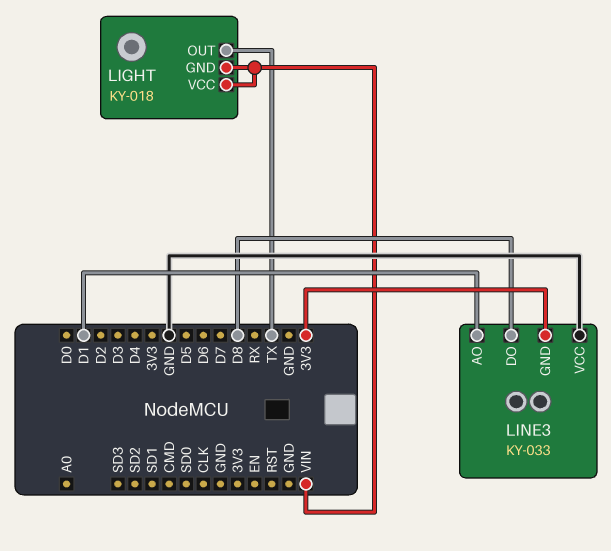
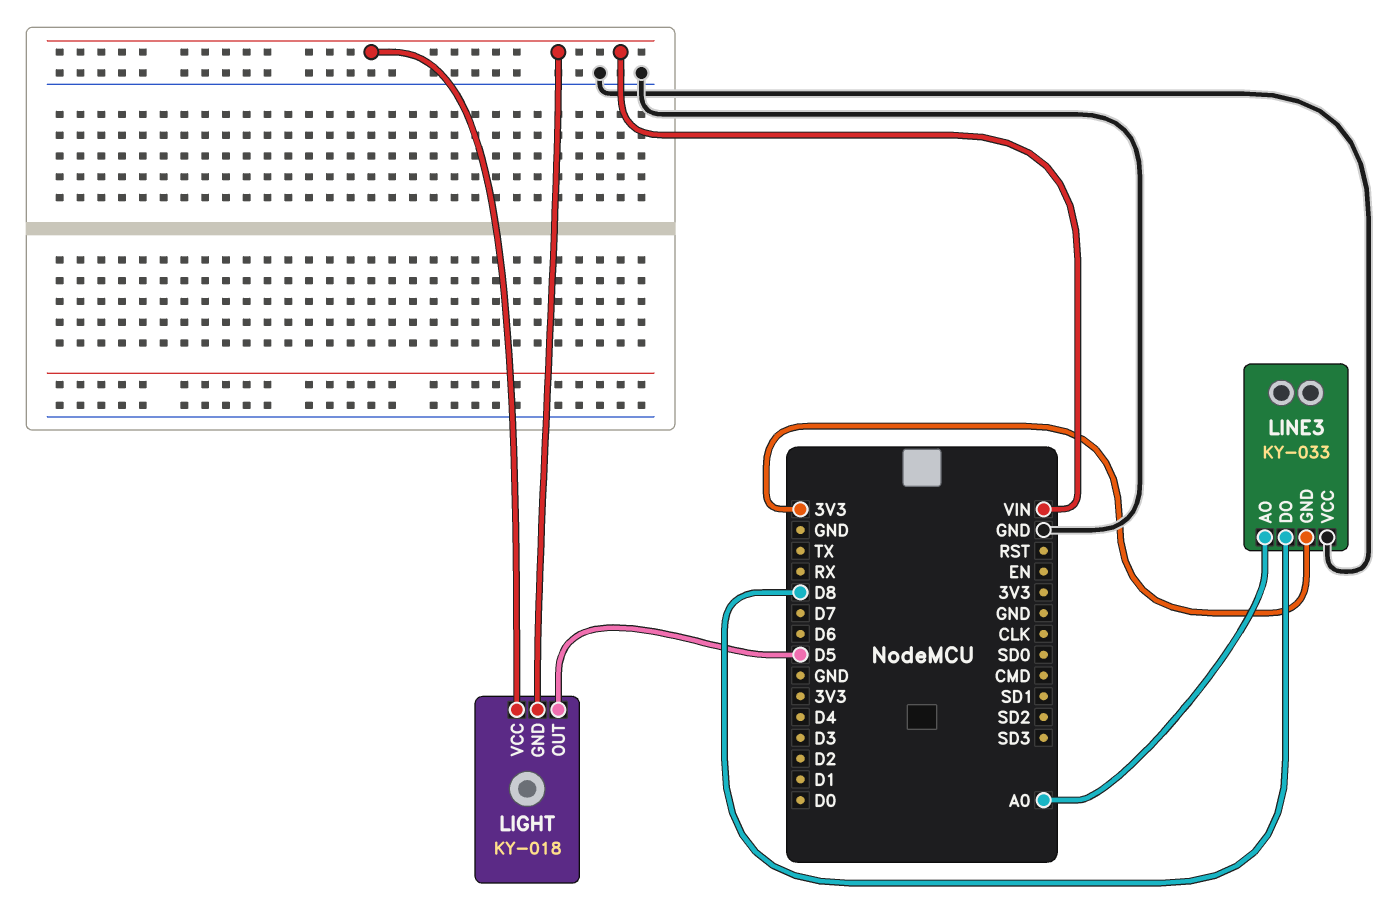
LIGHT pin OUT: TX -> D5
LINE3 pin AO: D1 -> A0

